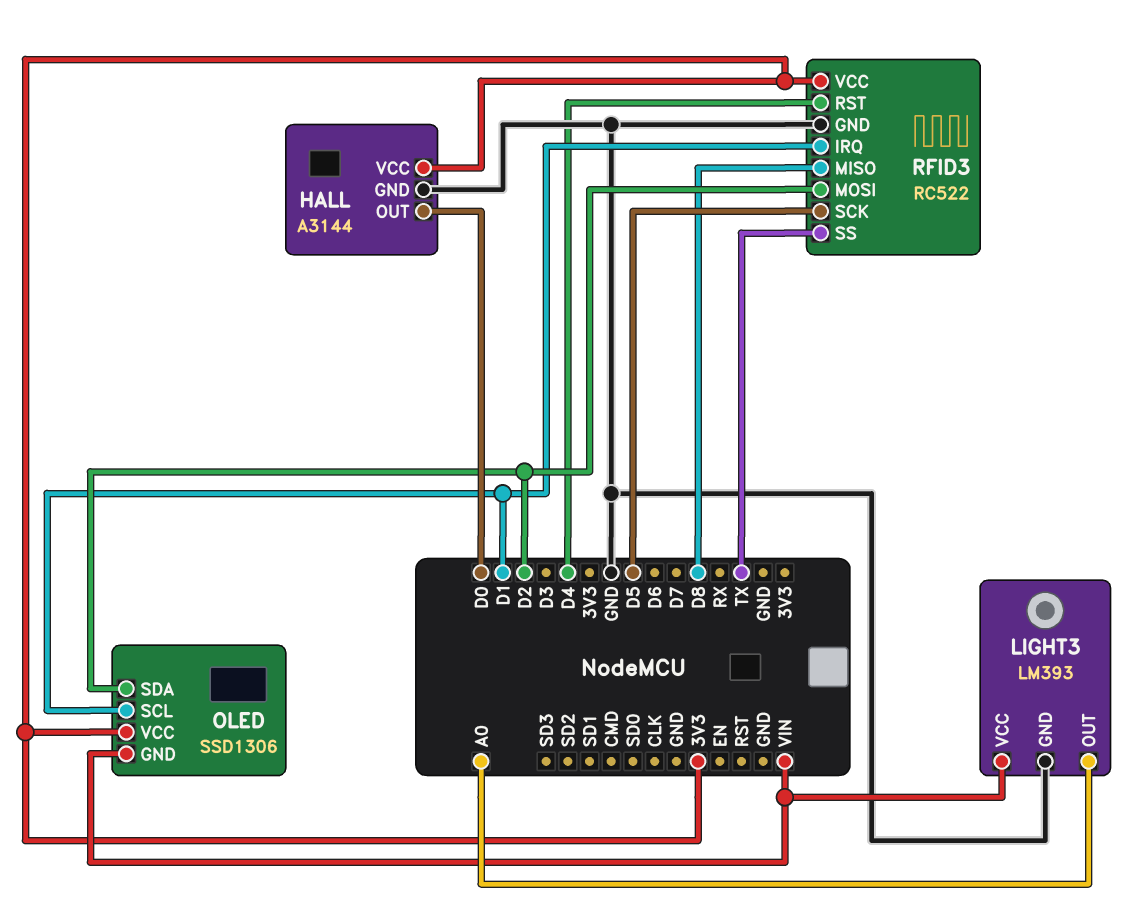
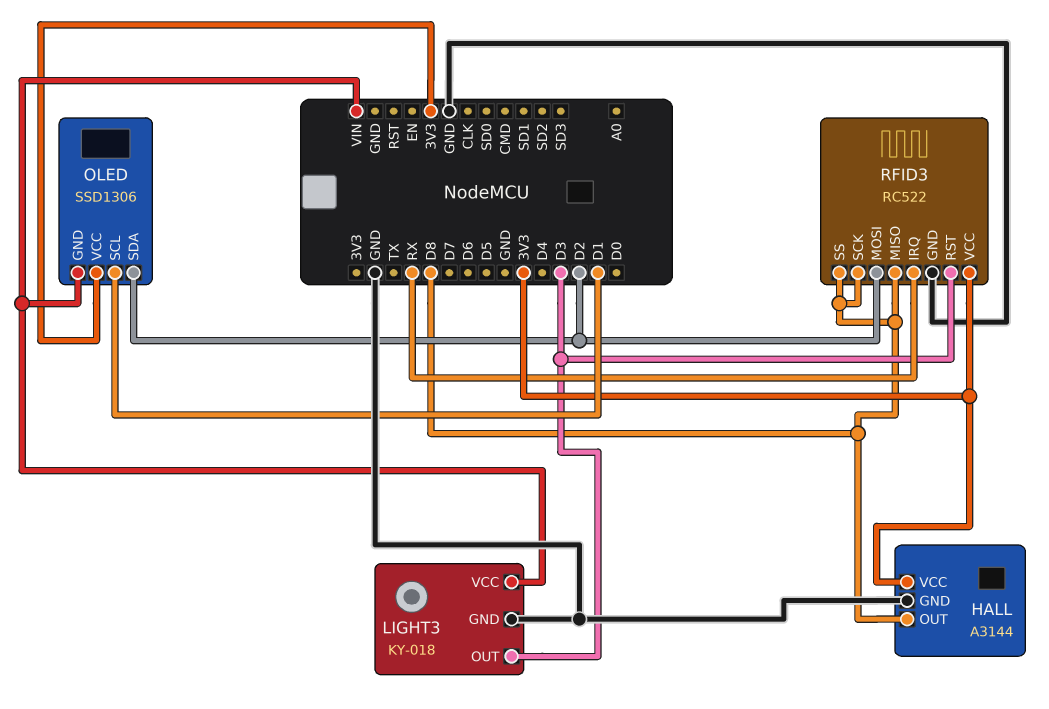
HALL pin OUT: D0 -> D8
LIGHT3: LM393 -> KY-018
LIGHT3 pin OUT: A0 -> D3
RFID3 pin IRQ: D1 -> RX
RFID3 pin RST: D4 -> D3
RFID3 pin SCK: D5 -> D8
RFID3 pin SS: TX -> D8

